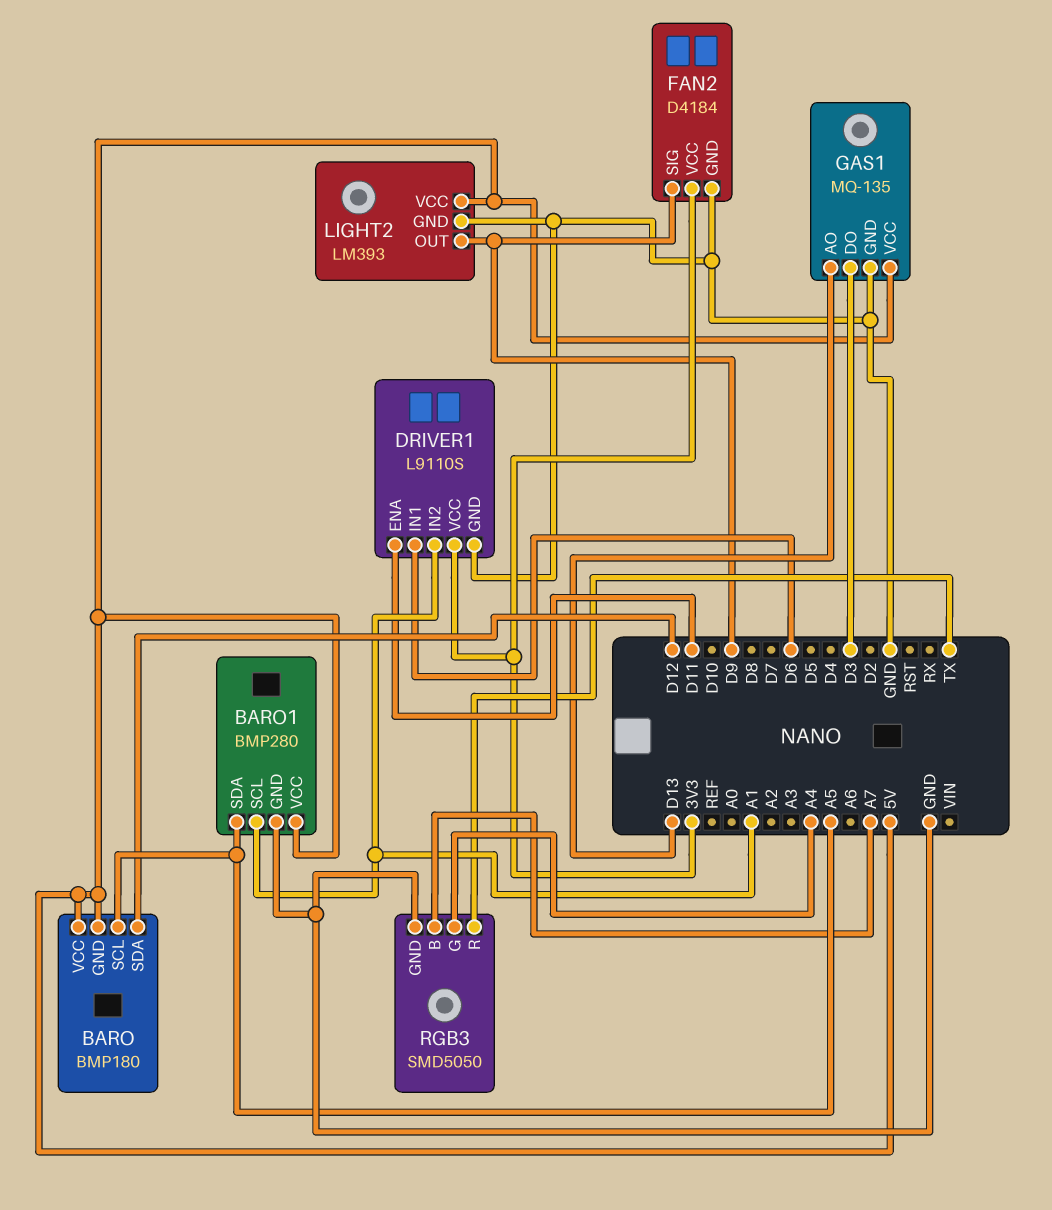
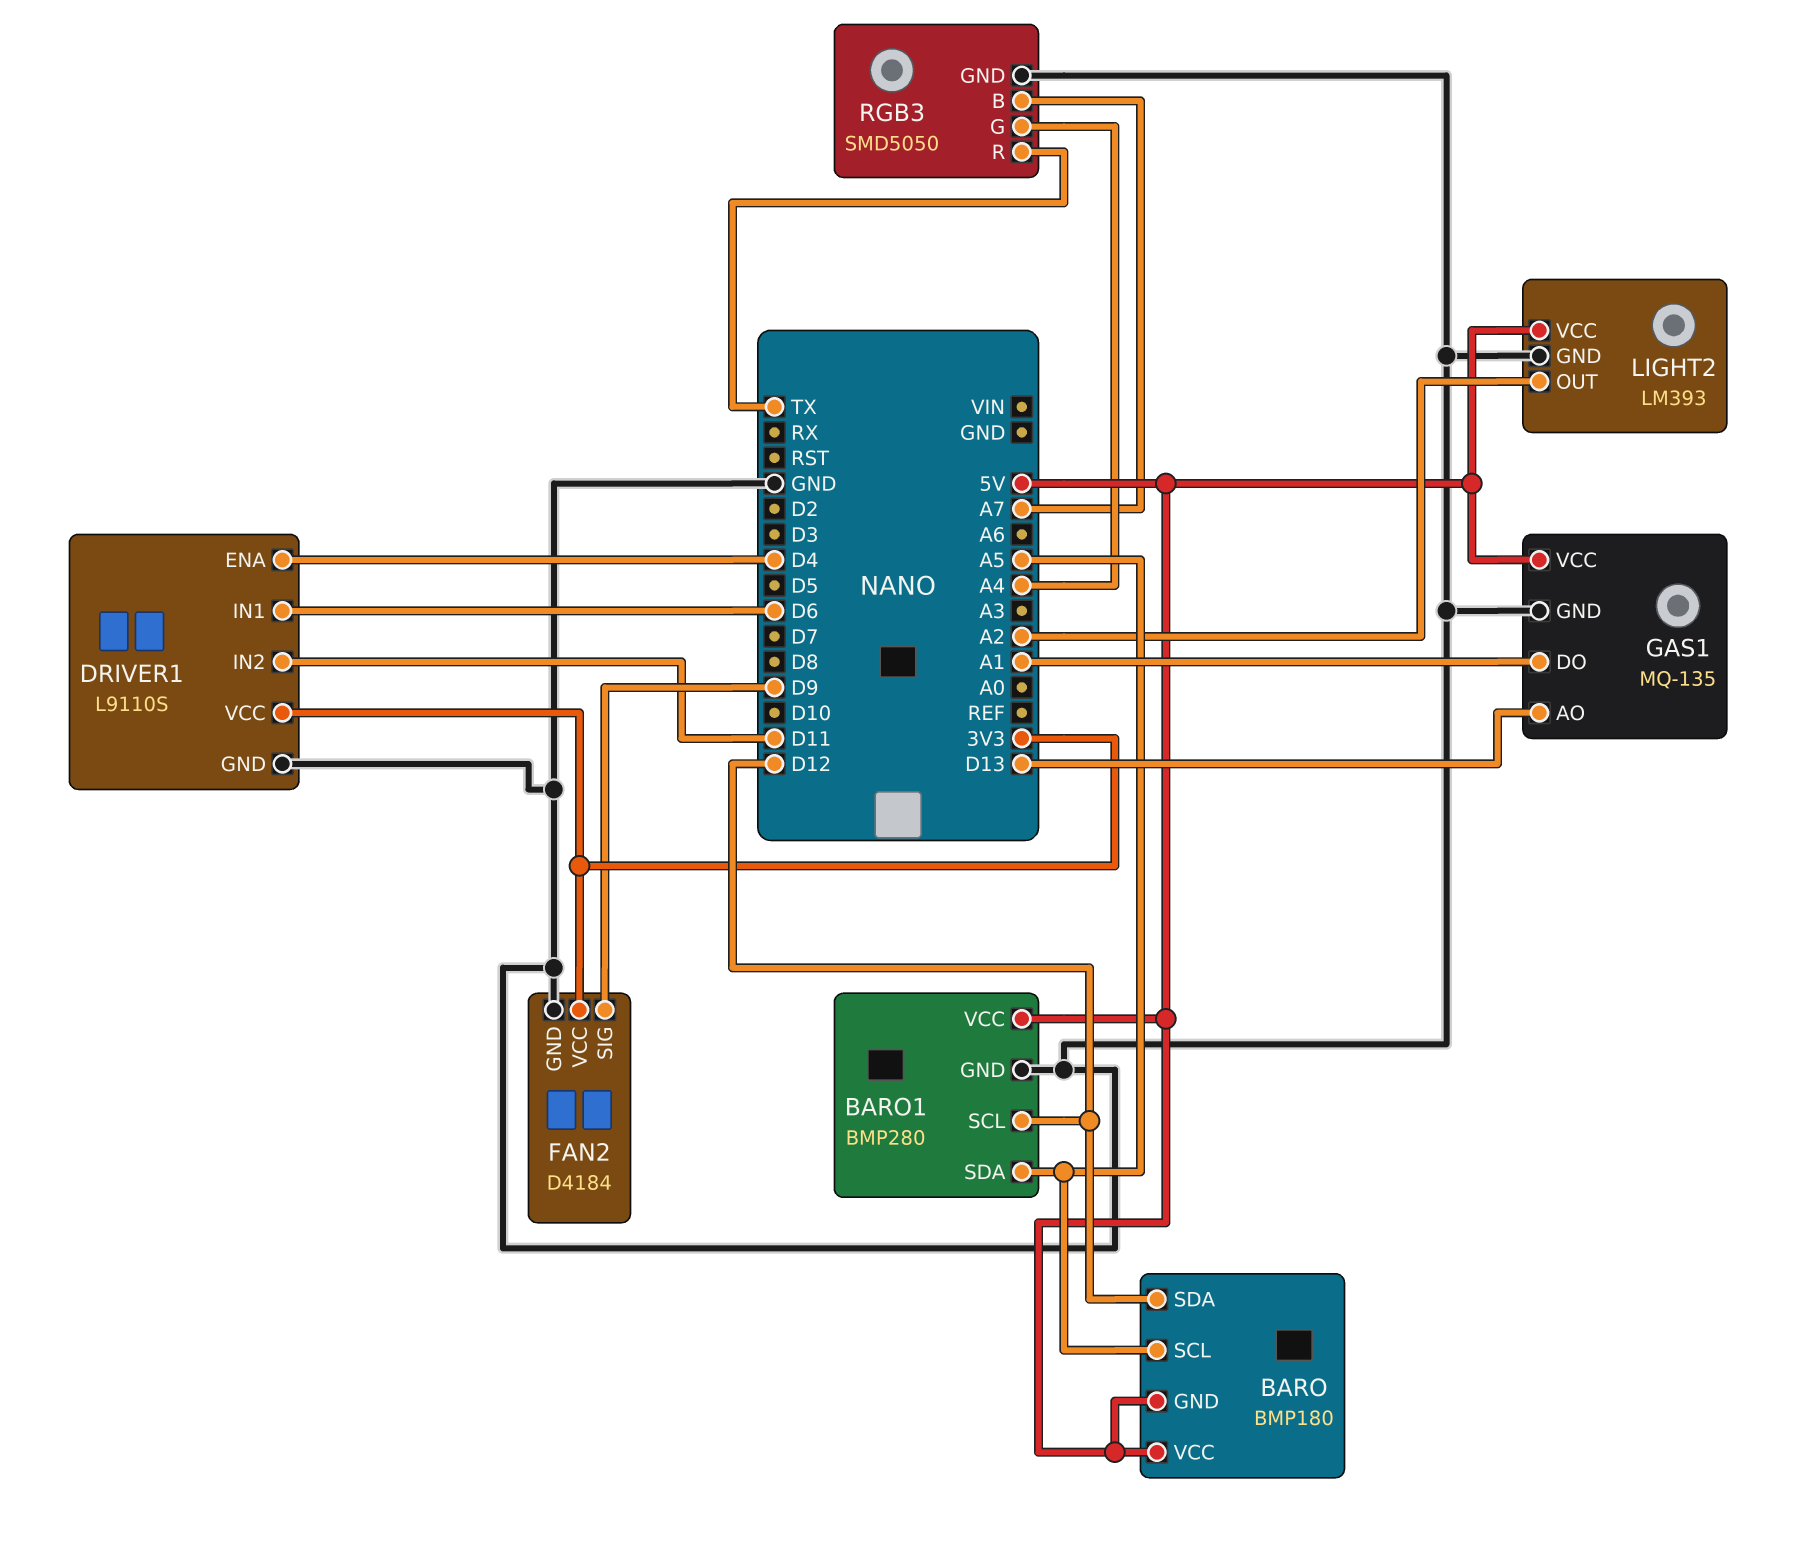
BARO1 pin SCL: A1 -> D12
DRIVER1 pin ENA: D11 -> D4
DRIVER1 pin IN2: A1 -> D11
GAS1 pin DO: D3 -> A1
LIGHT2 pin OUT: D9 -> A2

